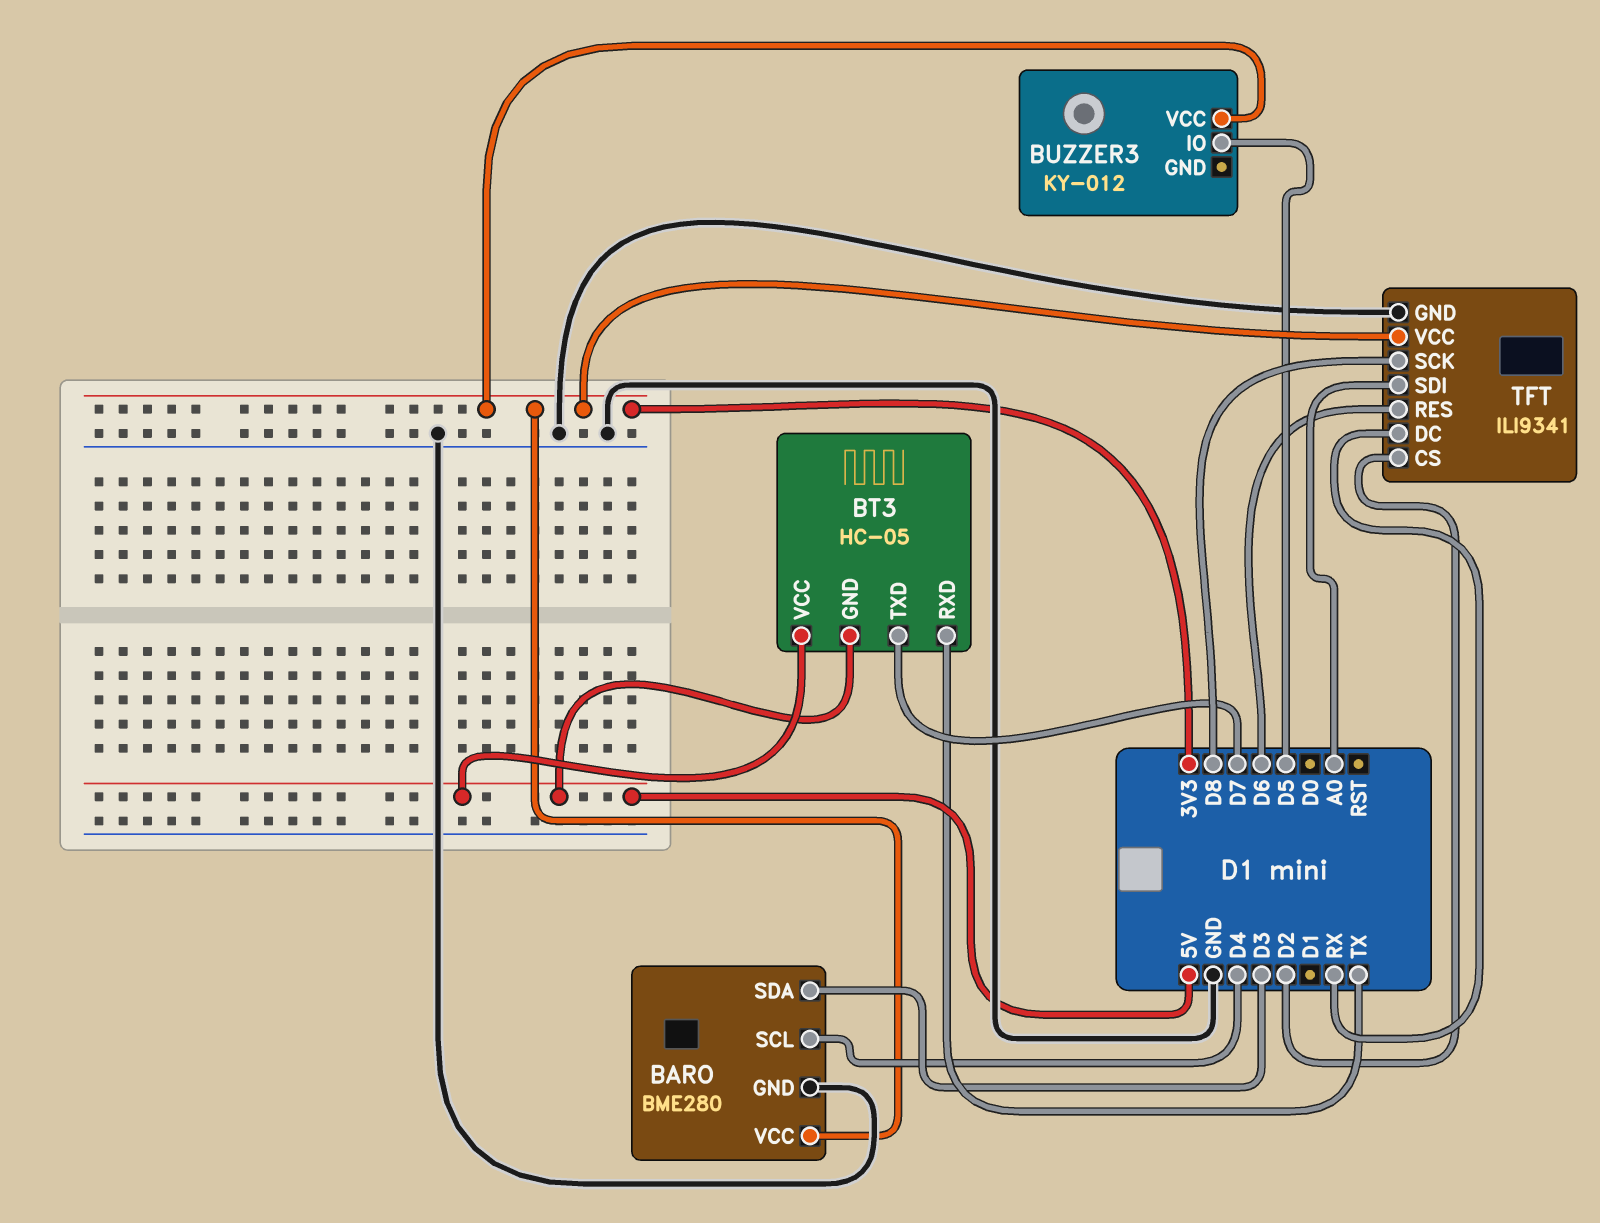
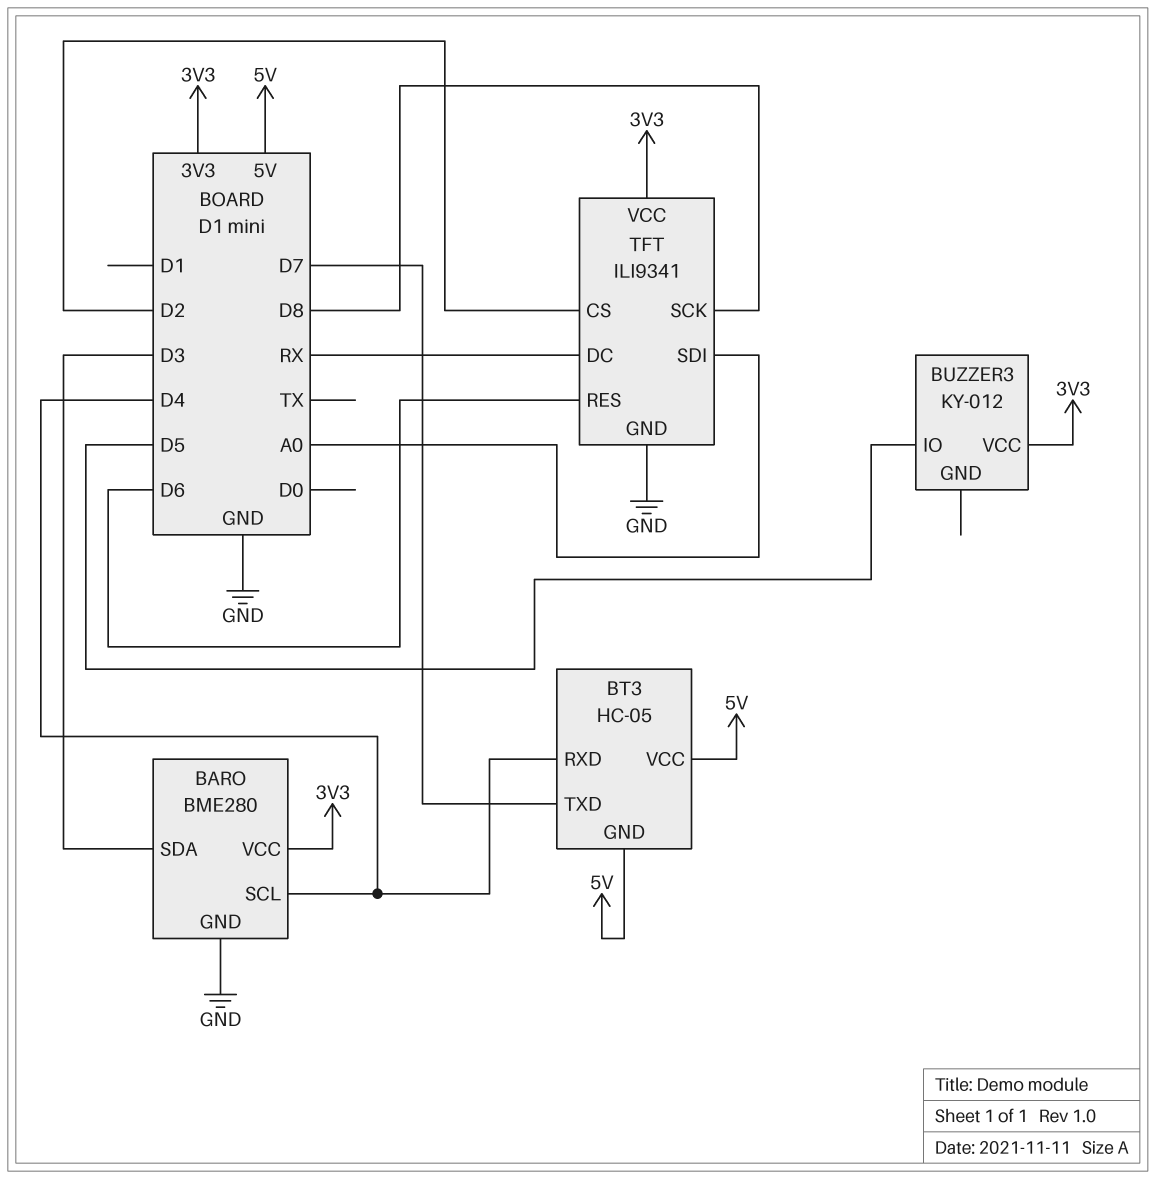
BT3 pin RXD: TX -> D4

